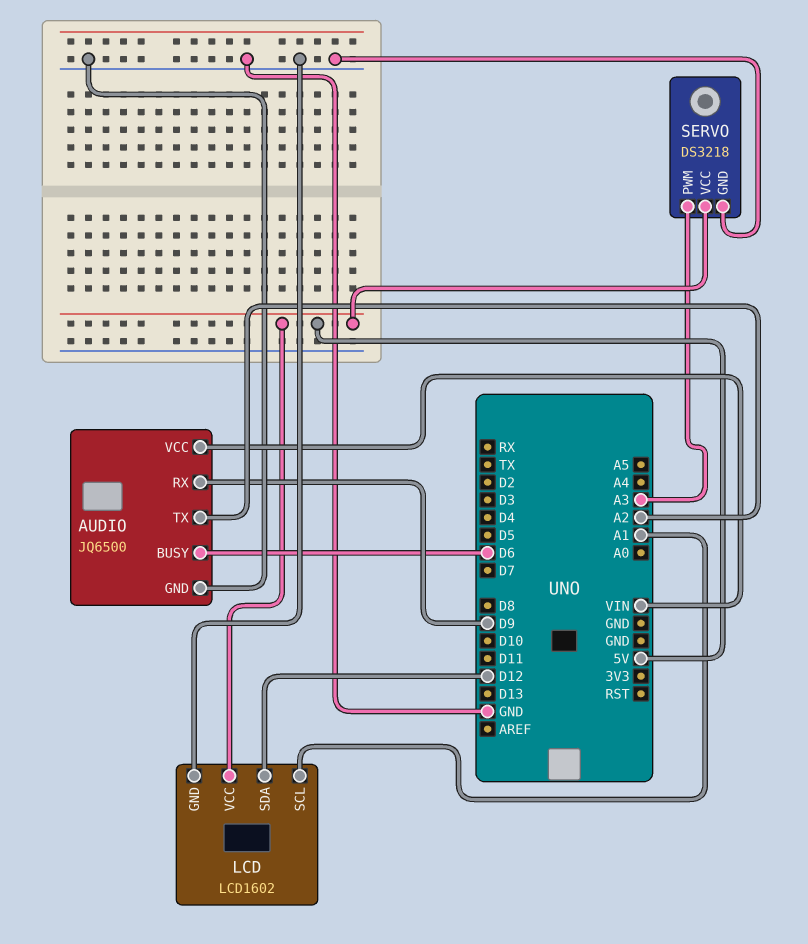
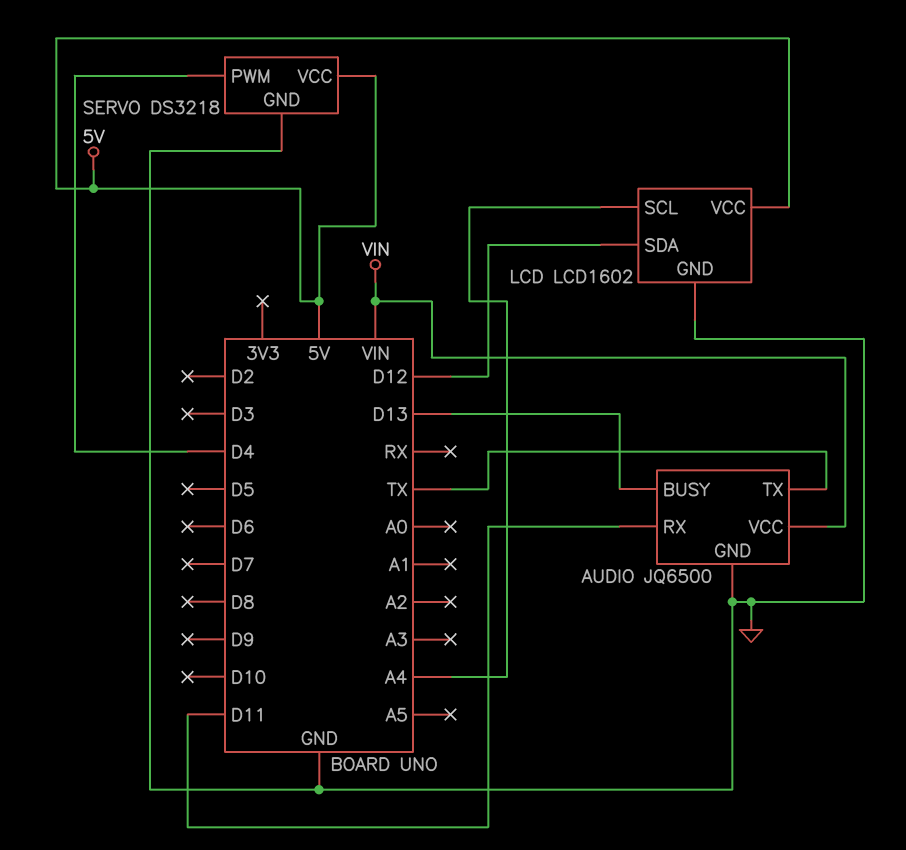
AUDIO pin BUSY: D6 -> D13
AUDIO pin RX: D9 -> D11
AUDIO pin TX: A2 -> TX
LCD pin SCL: A1 -> A4
SERVO pin PWM: A3 -> D4

